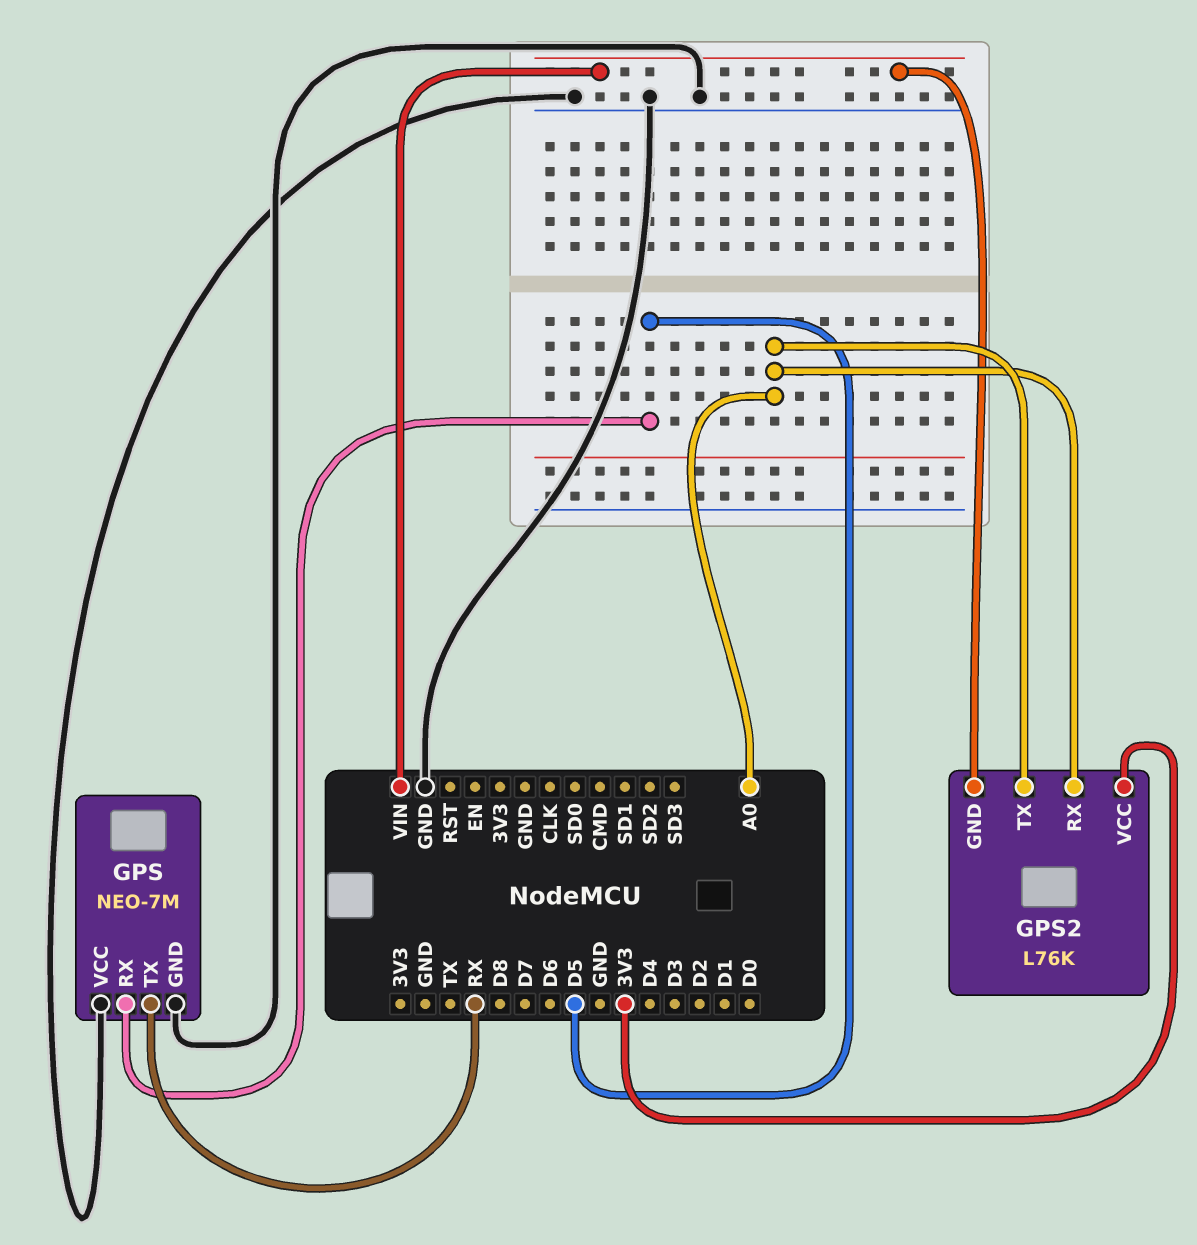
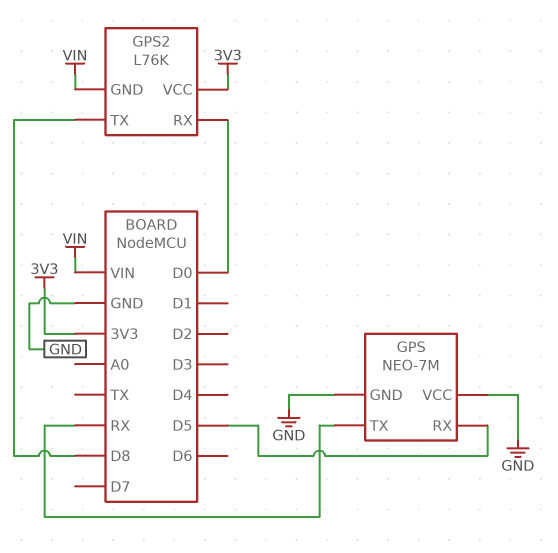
GPS2 pin RX: A0 -> D0
GPS2 pin TX: A0 -> D8

